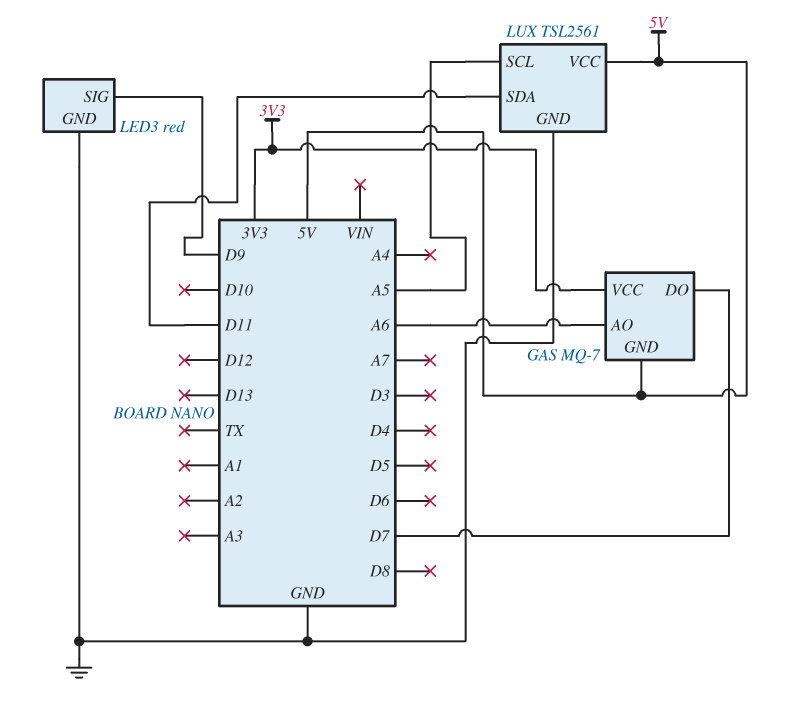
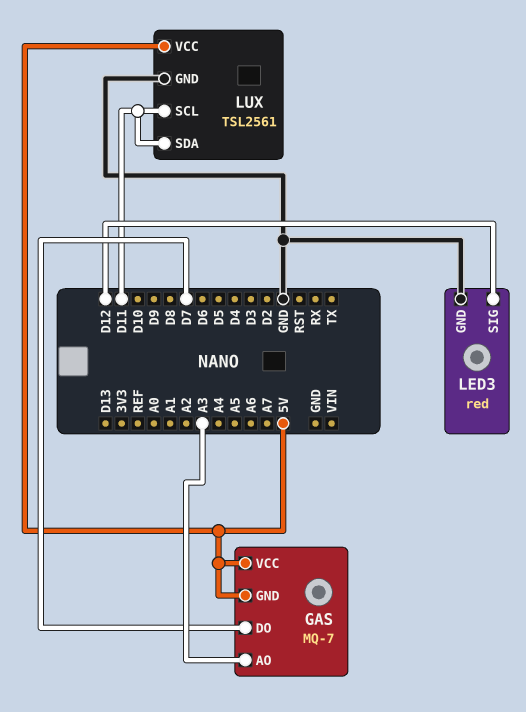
GAS pin AO: A6 -> A3
GAS pin VCC: 3V3 -> 5V
LED3 pin SIG: D9 -> D12
LUX pin SCL: A5 -> D11

